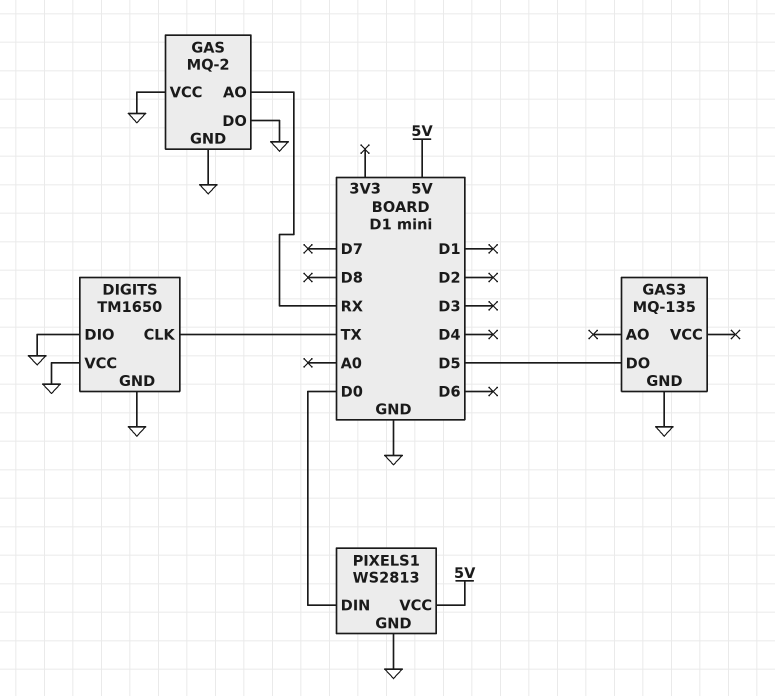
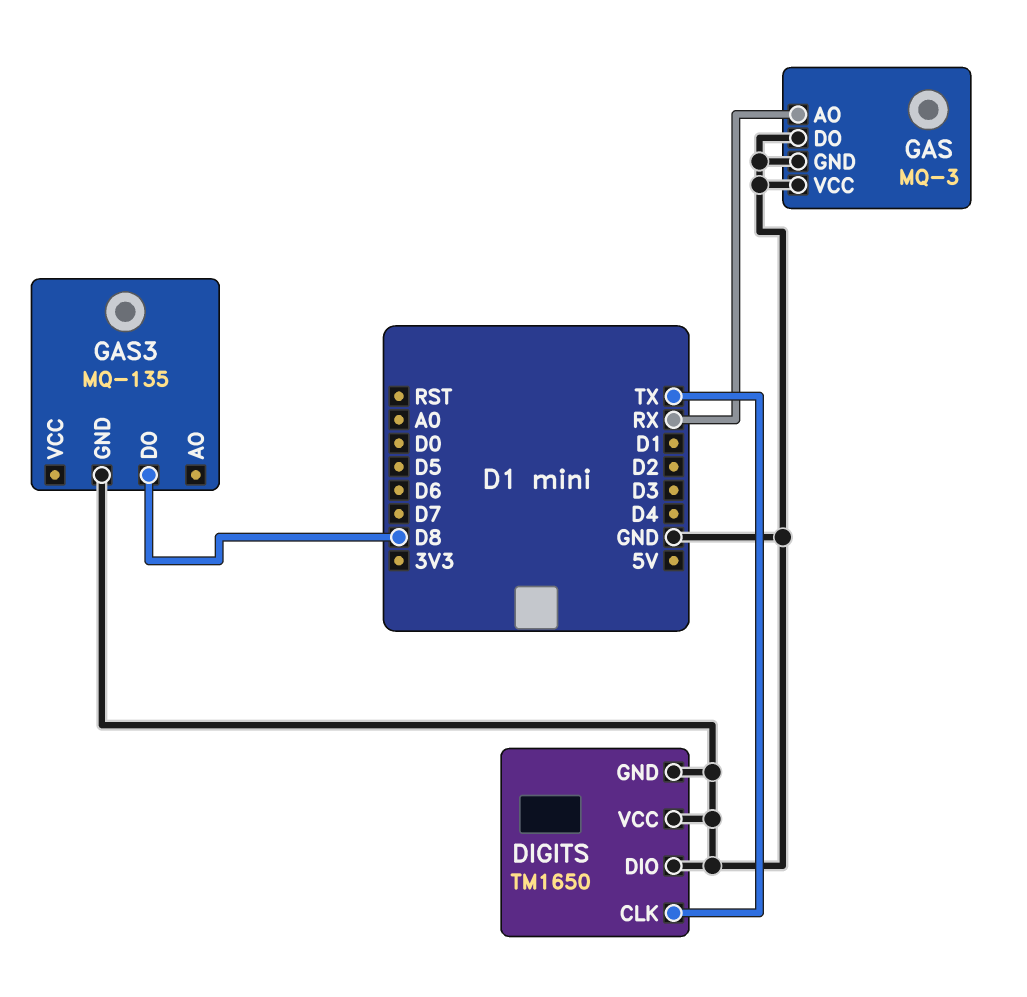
GAS: MQ-2 -> MQ-3
GAS3 pin DO: D5 -> D8
PIXELS1: WS2813 -> none
PIXELS1 pin DIN: D0 -> none
PIXELS1 pin GND: GND -> none
PIXELS1 pin VCC: 5V -> none

